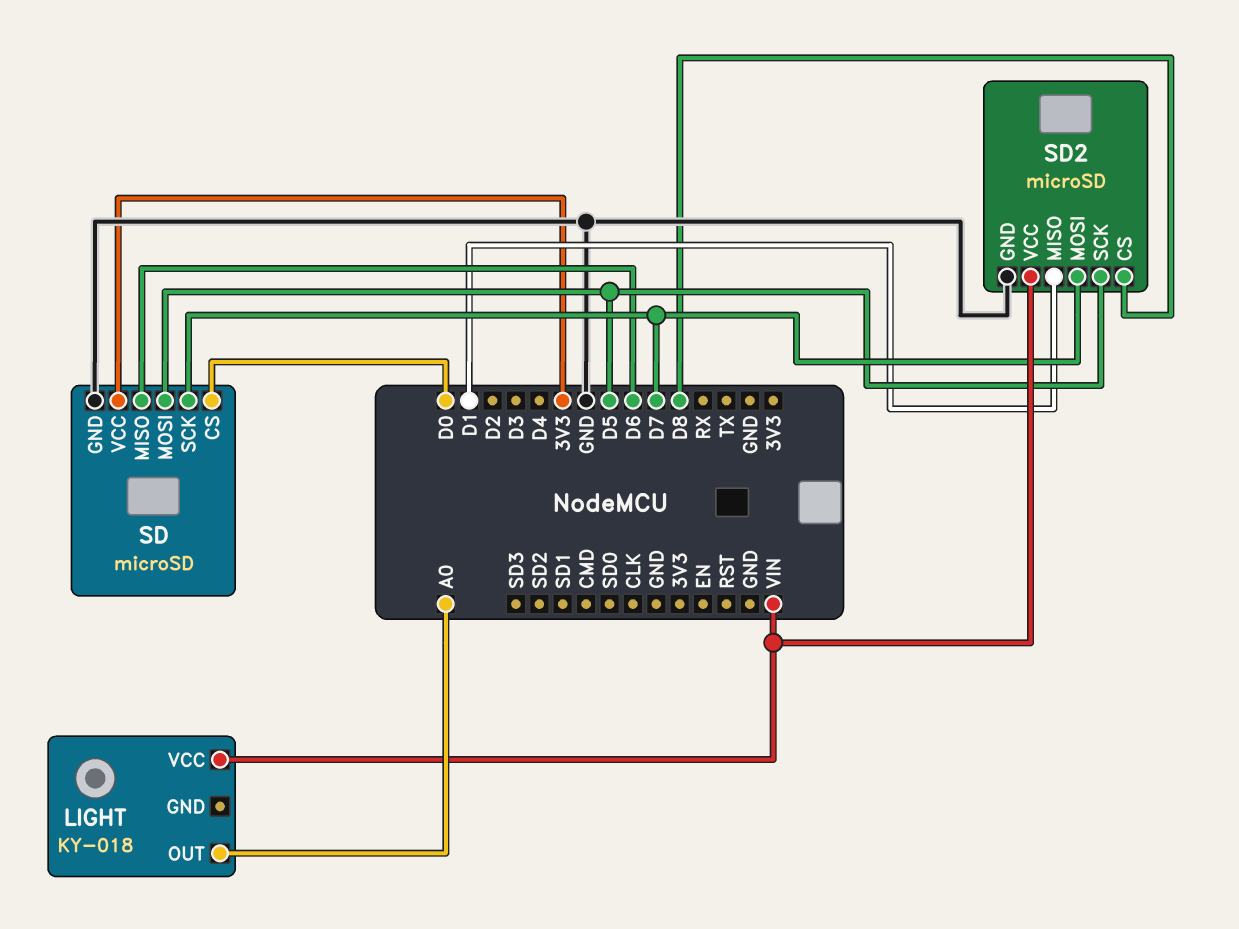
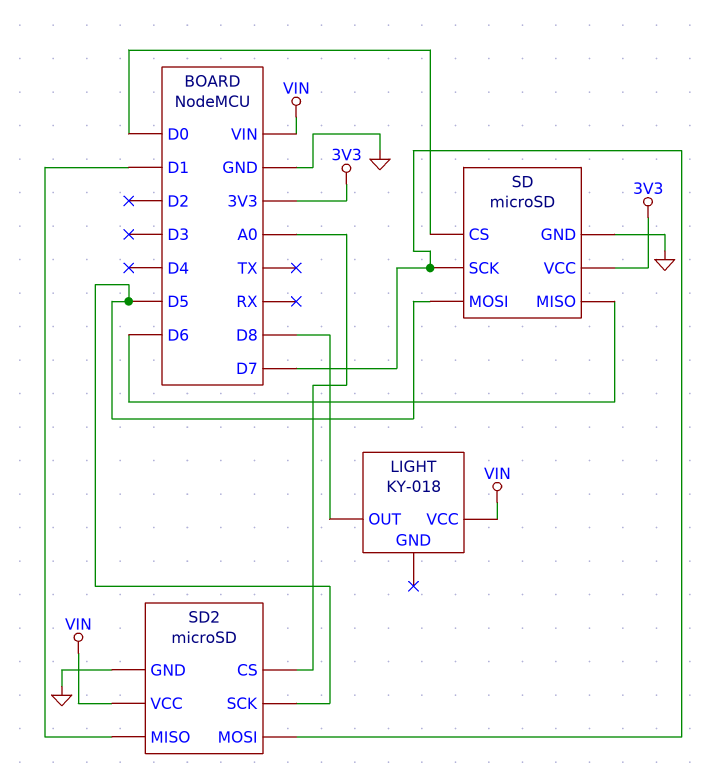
LIGHT pin OUT: A0 -> D8
SD2 pin CS: D8 -> A0

